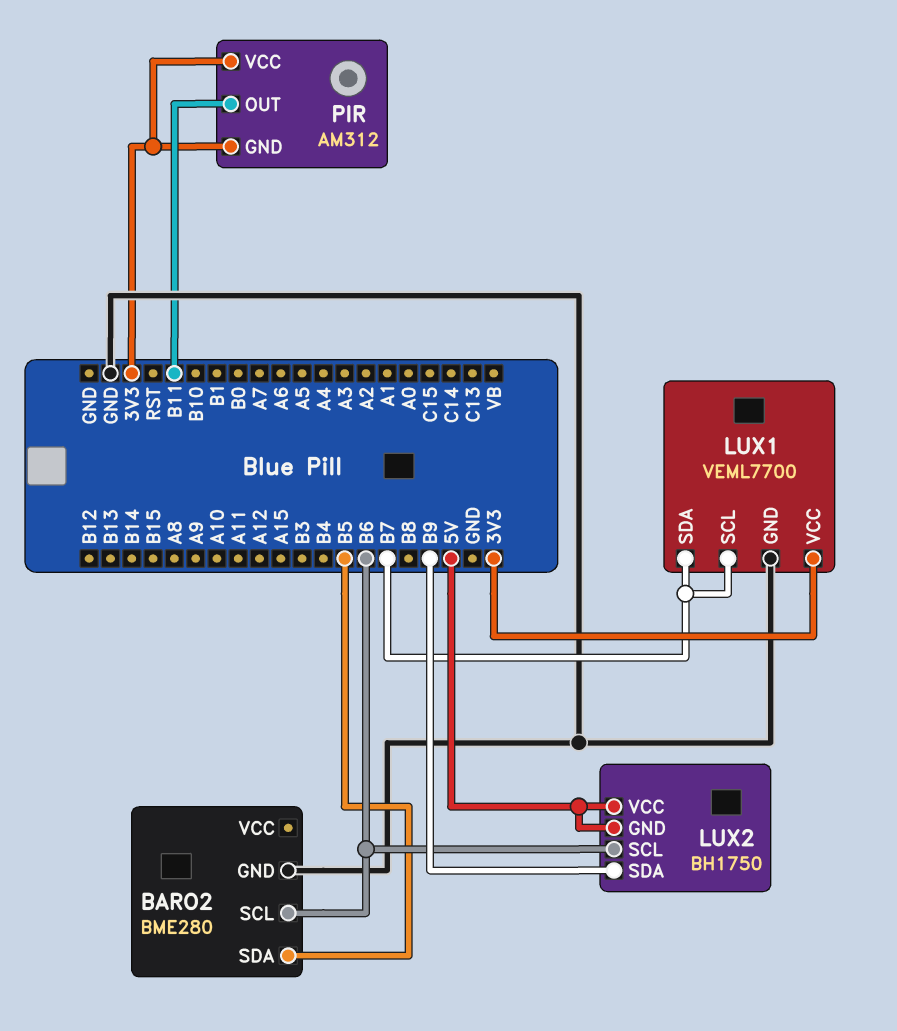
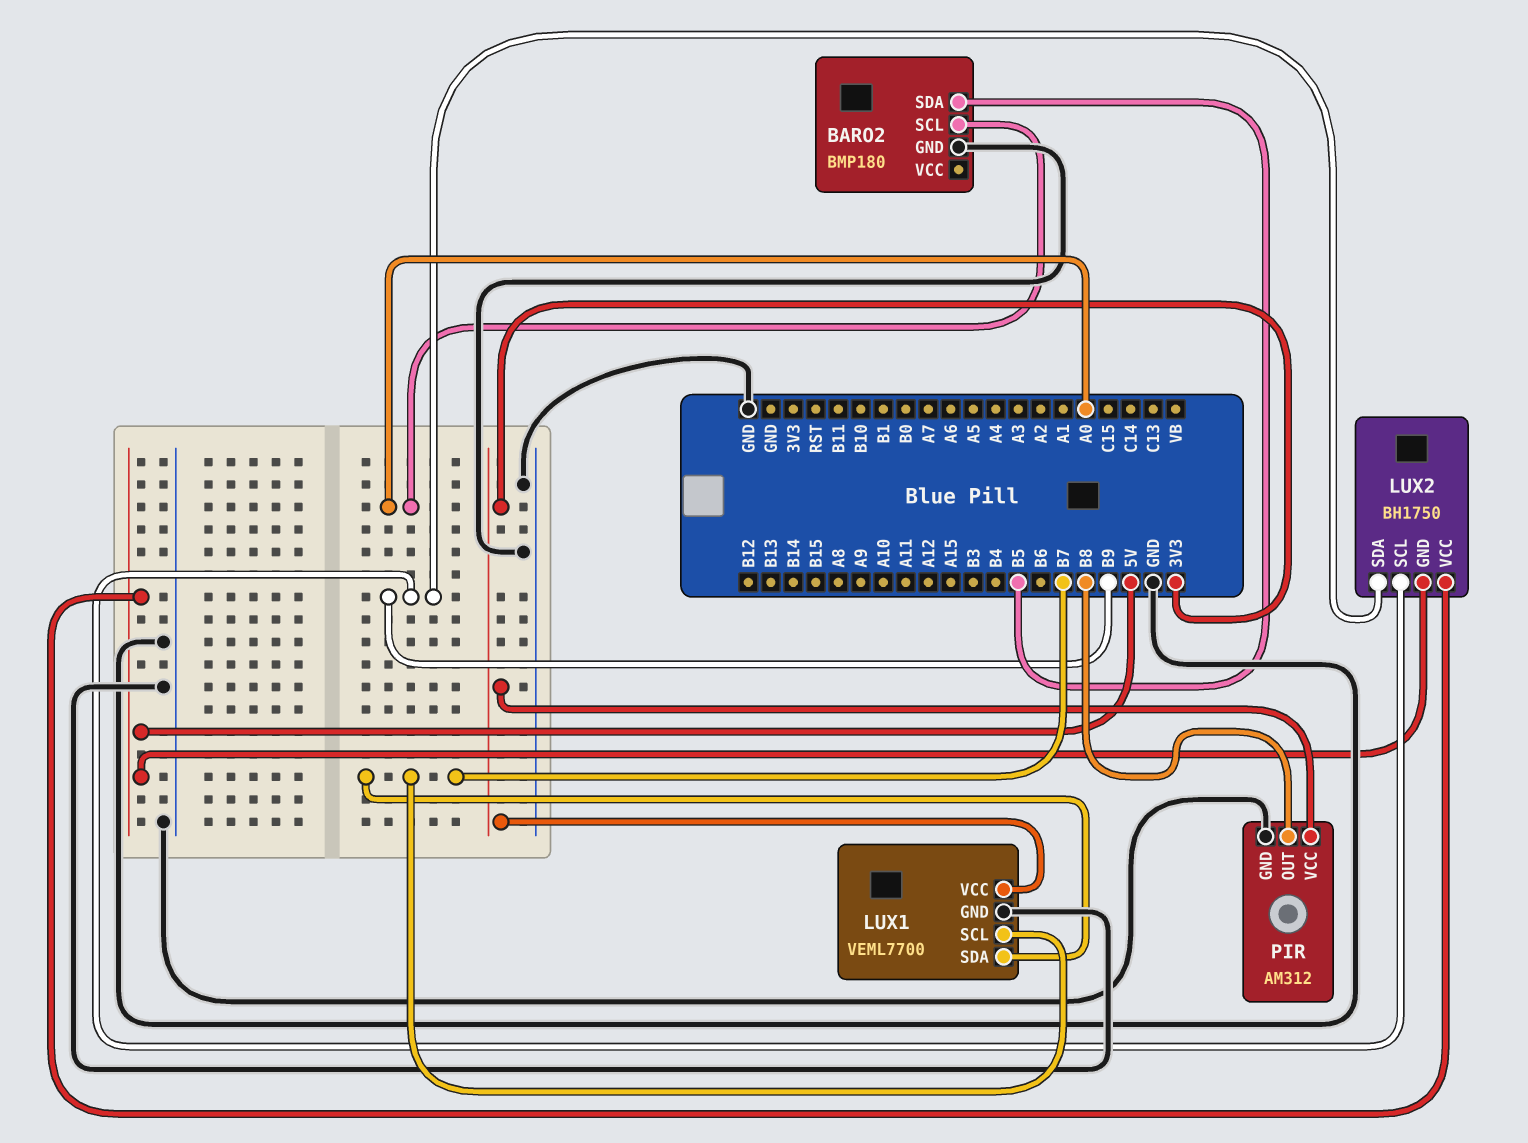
BARO2: BME280 -> BMP180
BARO2 pin SCL: B6 -> A0
LUX2 pin SCL: B6 -> B9
PIR pin GND: 3V3 -> GND
PIR pin OUT: B11 -> B8

